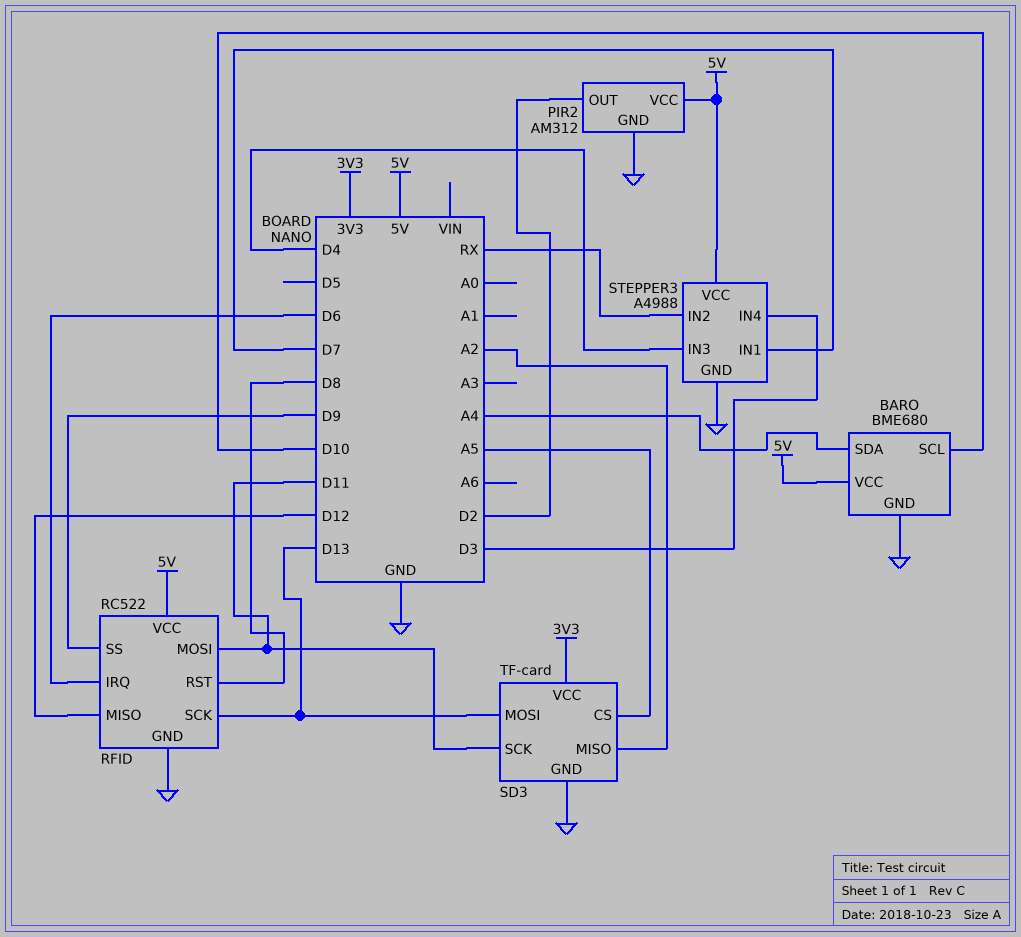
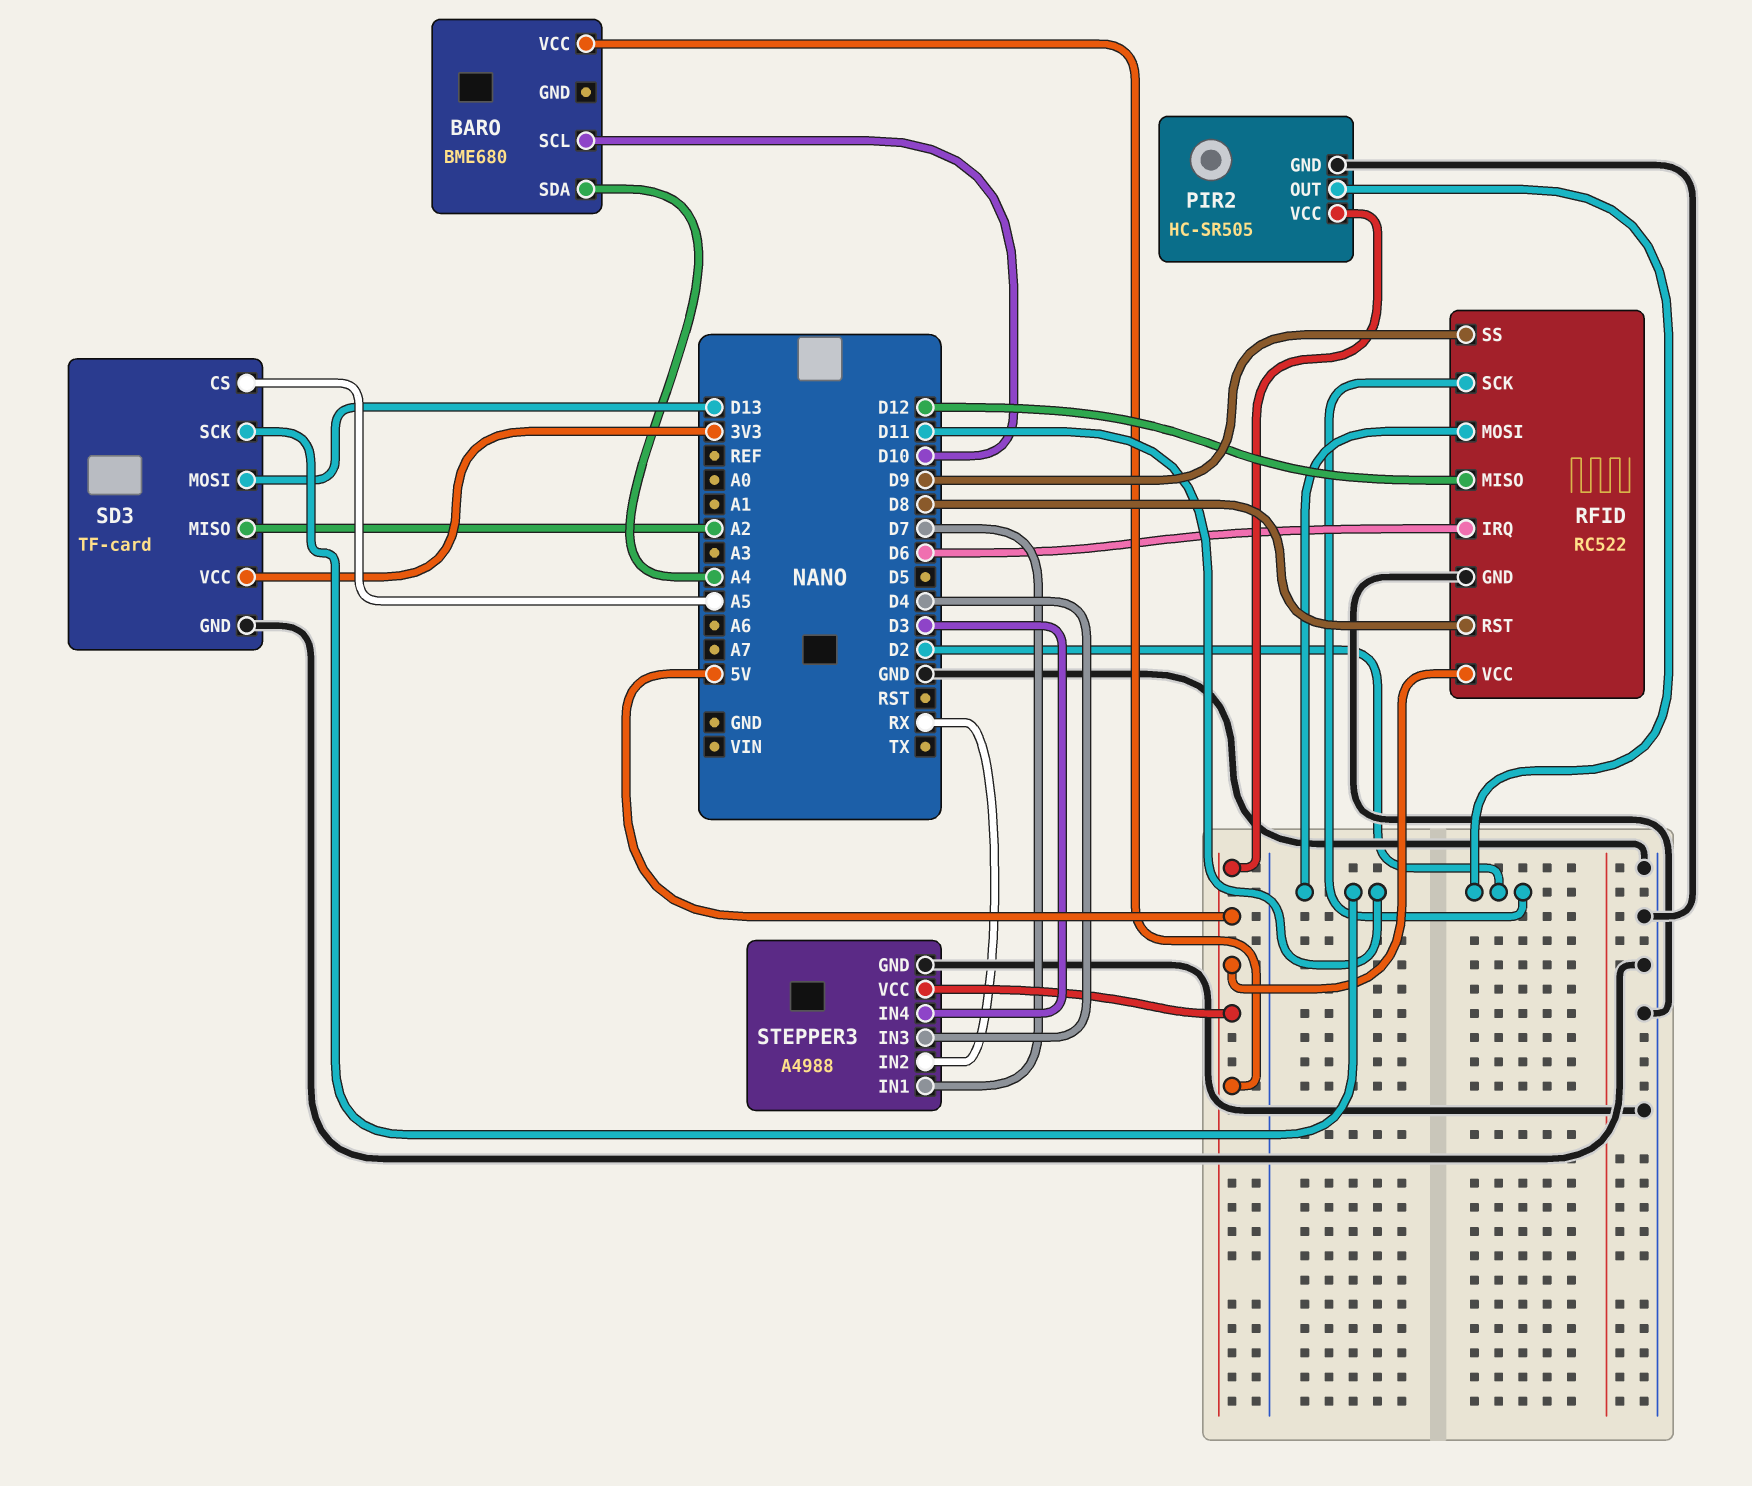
BARO pin GND: GND -> none
PIR2: AM312 -> HC-SR505
RFID pin SCK: D13 -> D2

